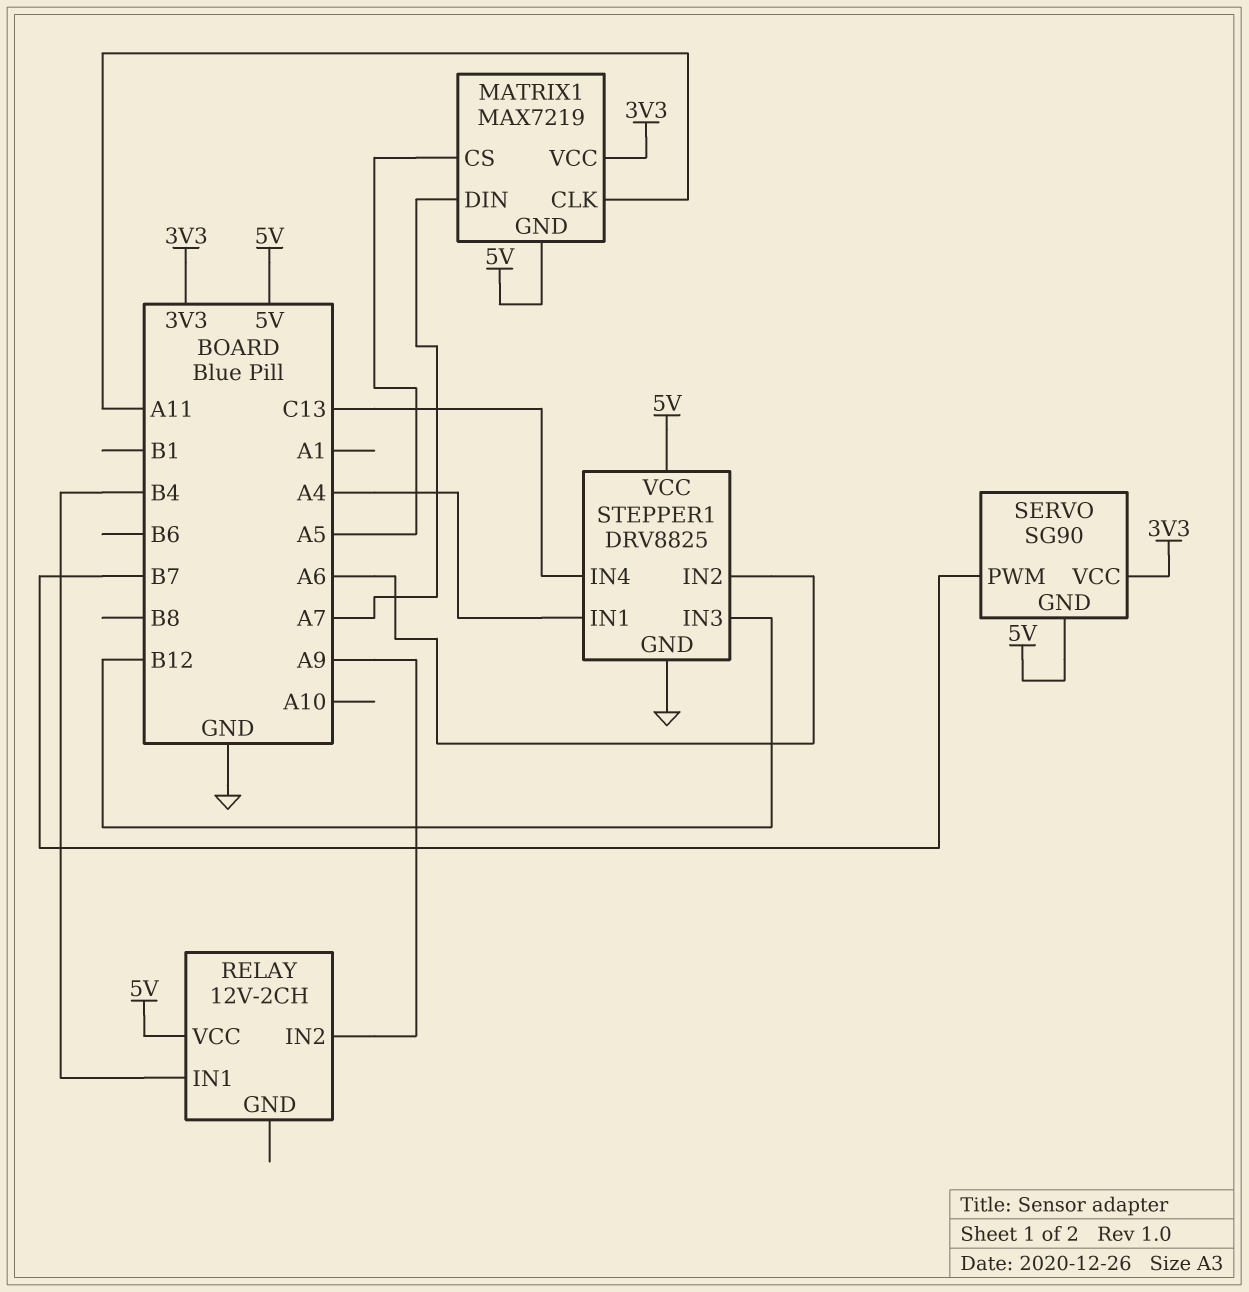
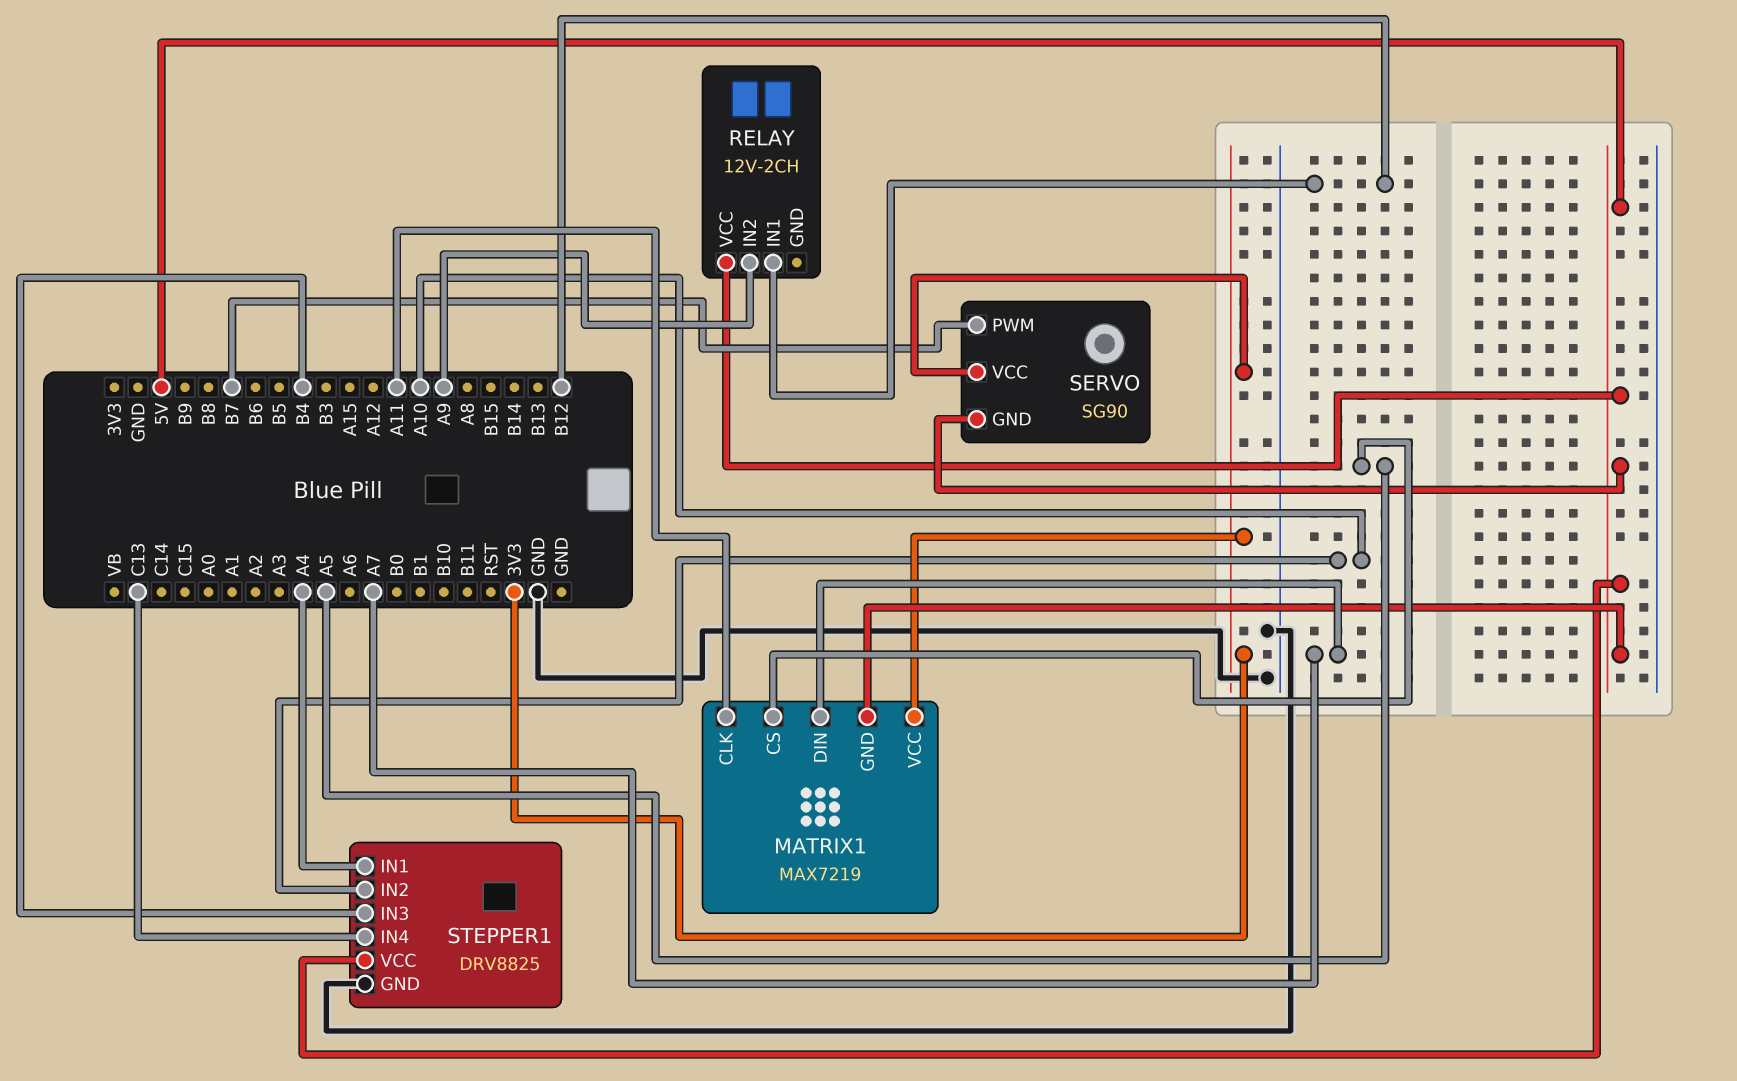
RELAY pin IN1: B4 -> B12
STEPPER1 pin IN2: A6 -> A10
STEPPER1 pin IN3: B12 -> B4

